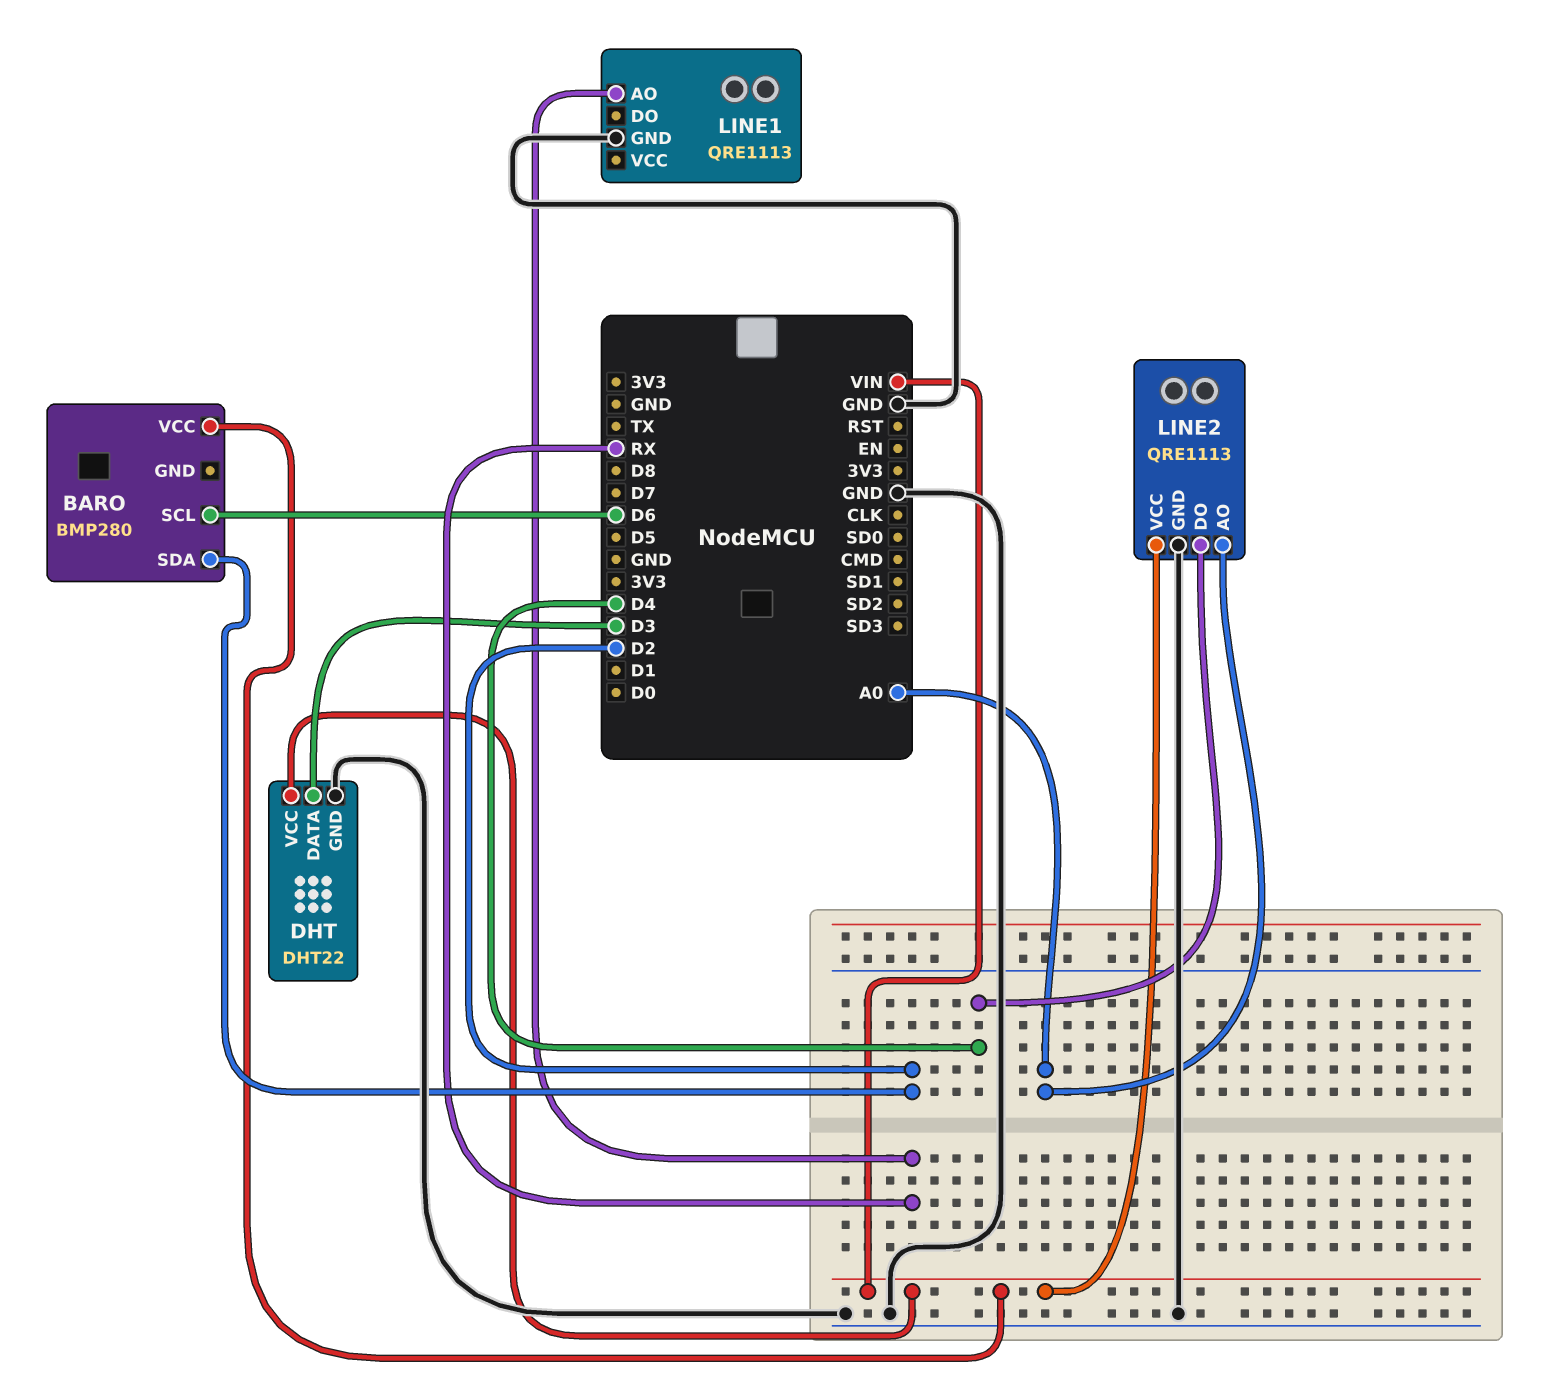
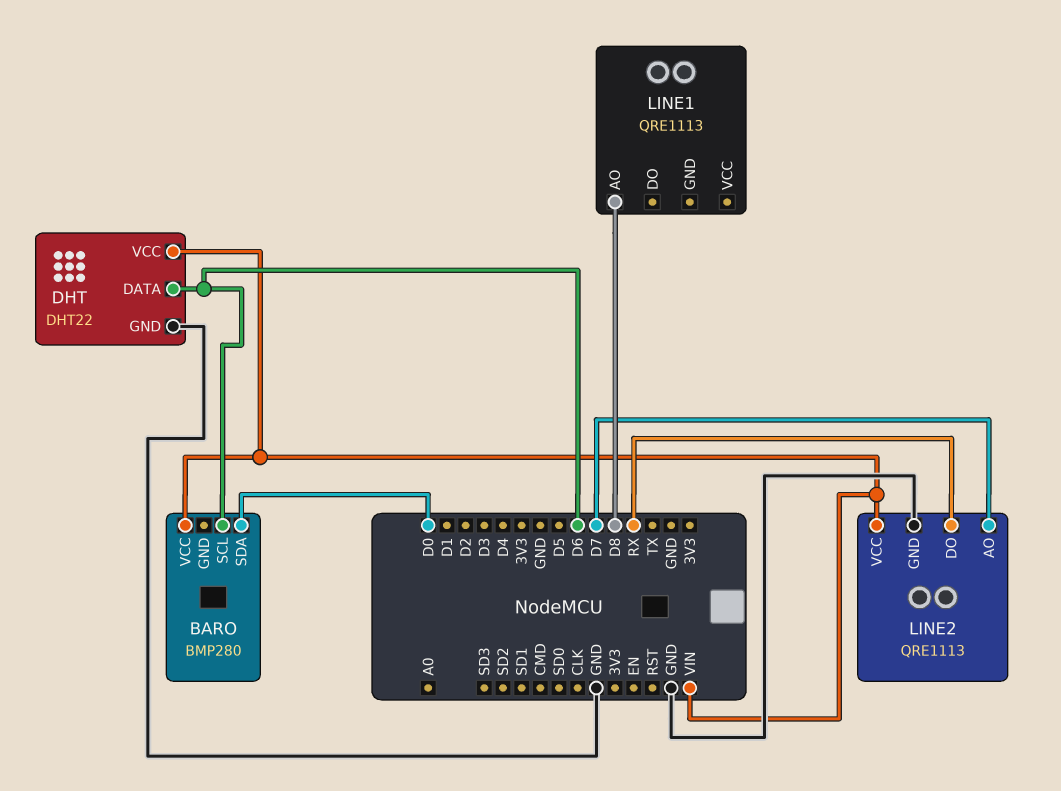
BARO pin SDA: D2 -> D0
DHT pin DATA: D3 -> D6
LINE1 pin AO: RX -> D8
LINE1 pin GND: GND -> none
LINE2 pin AO: A0 -> D7
LINE2 pin DO: D4 -> RX

